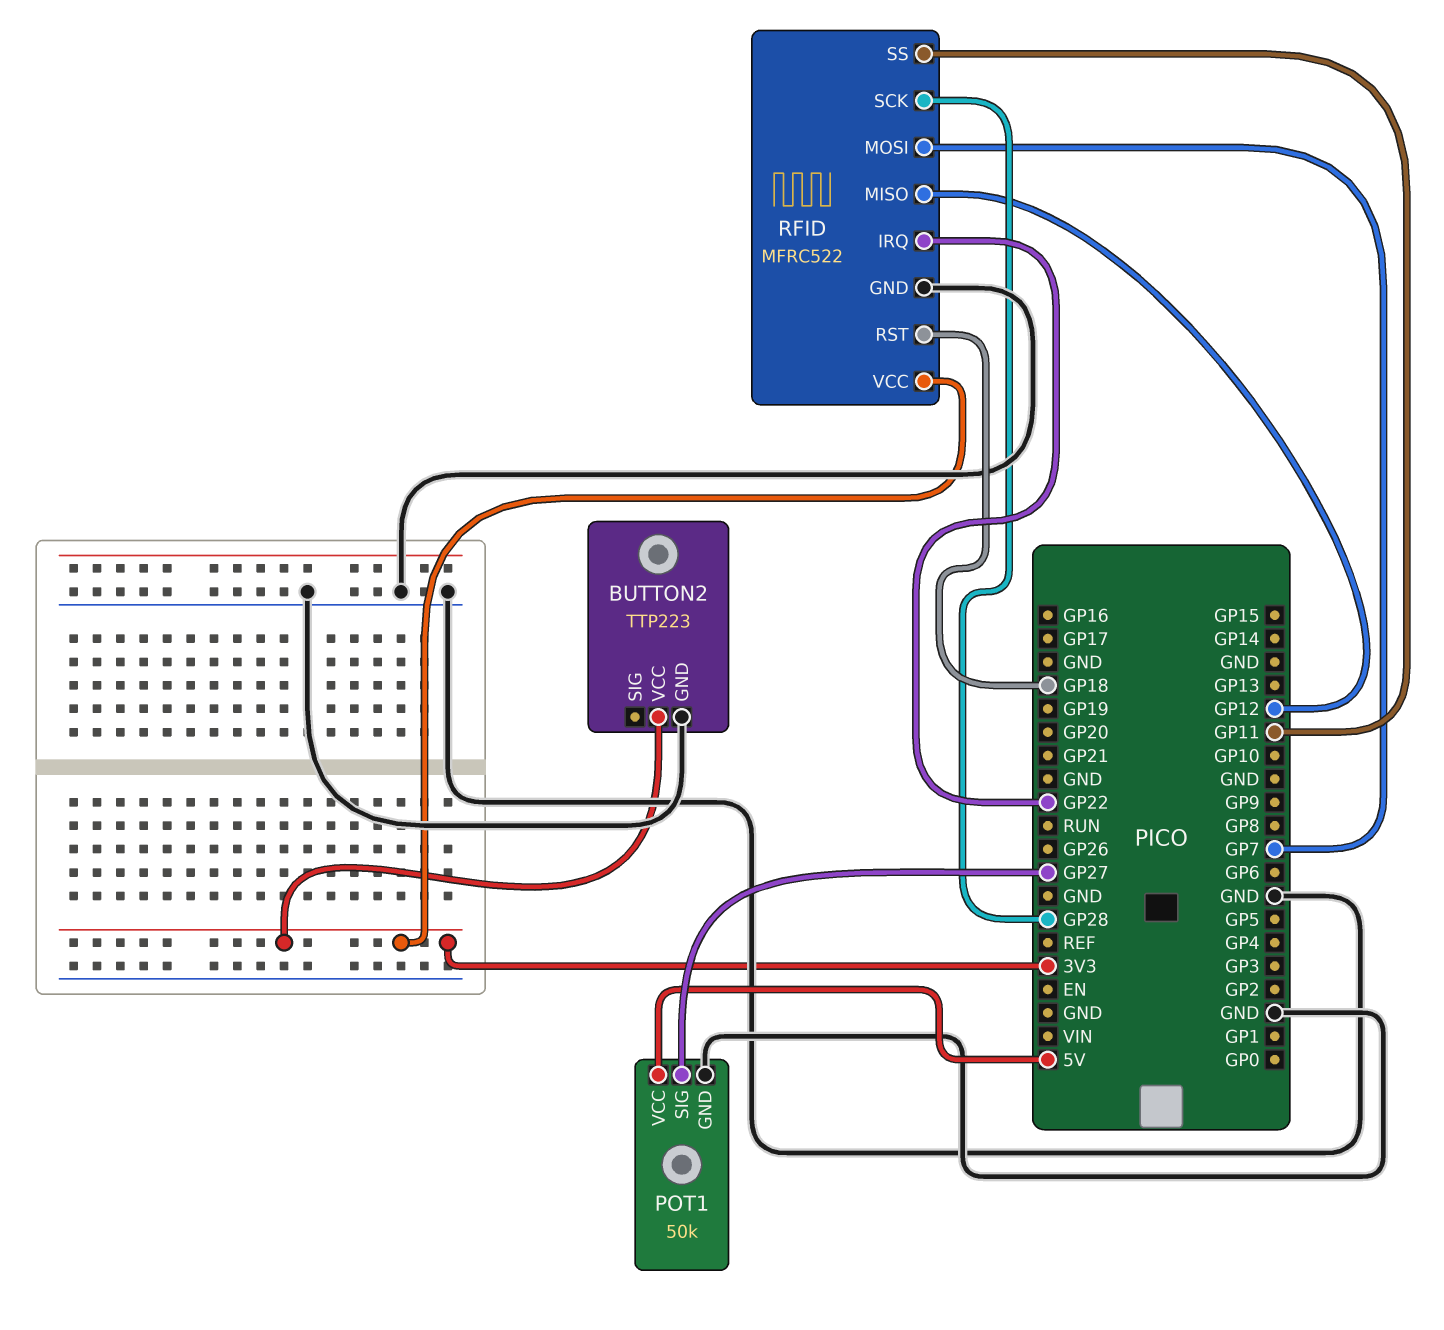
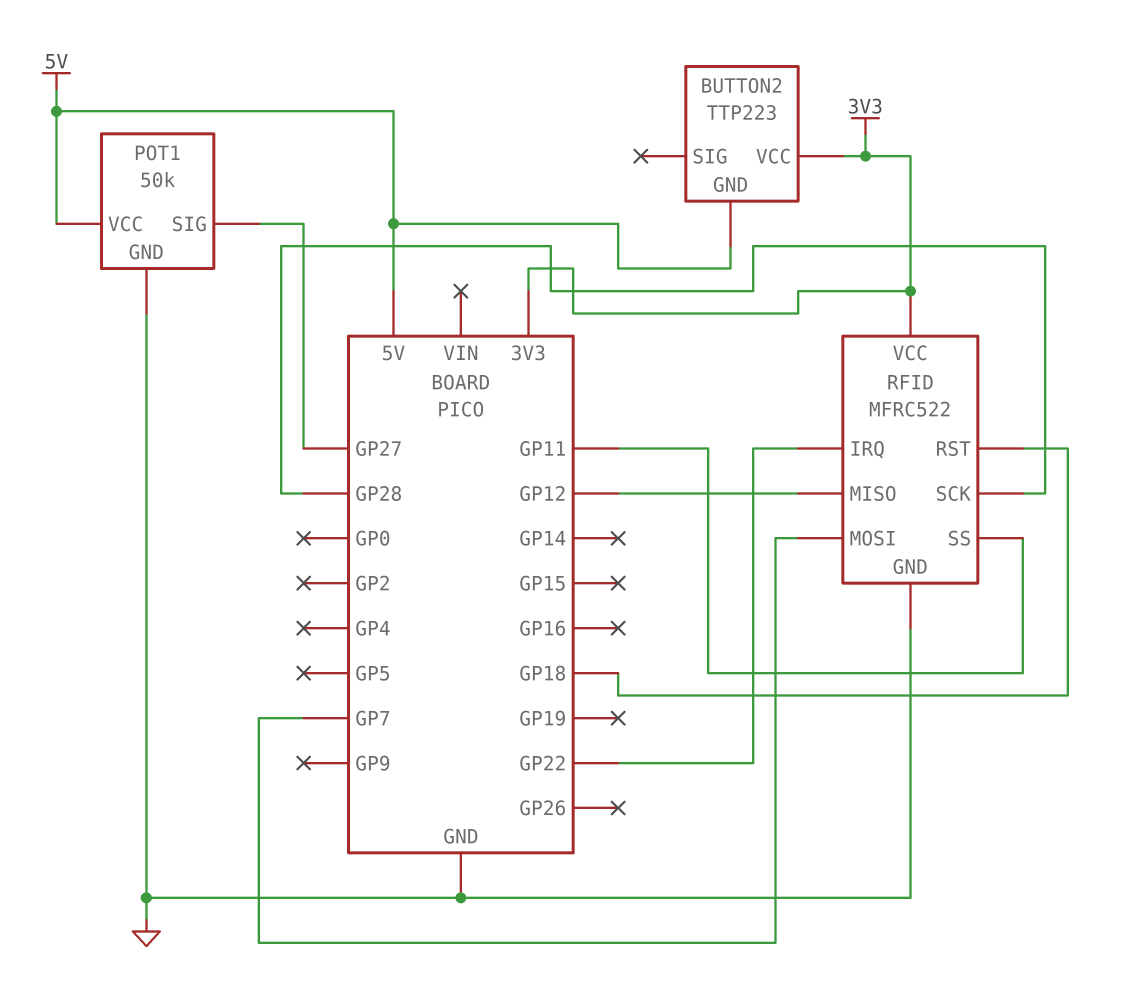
BUTTON2 pin GND: GND -> 5V

